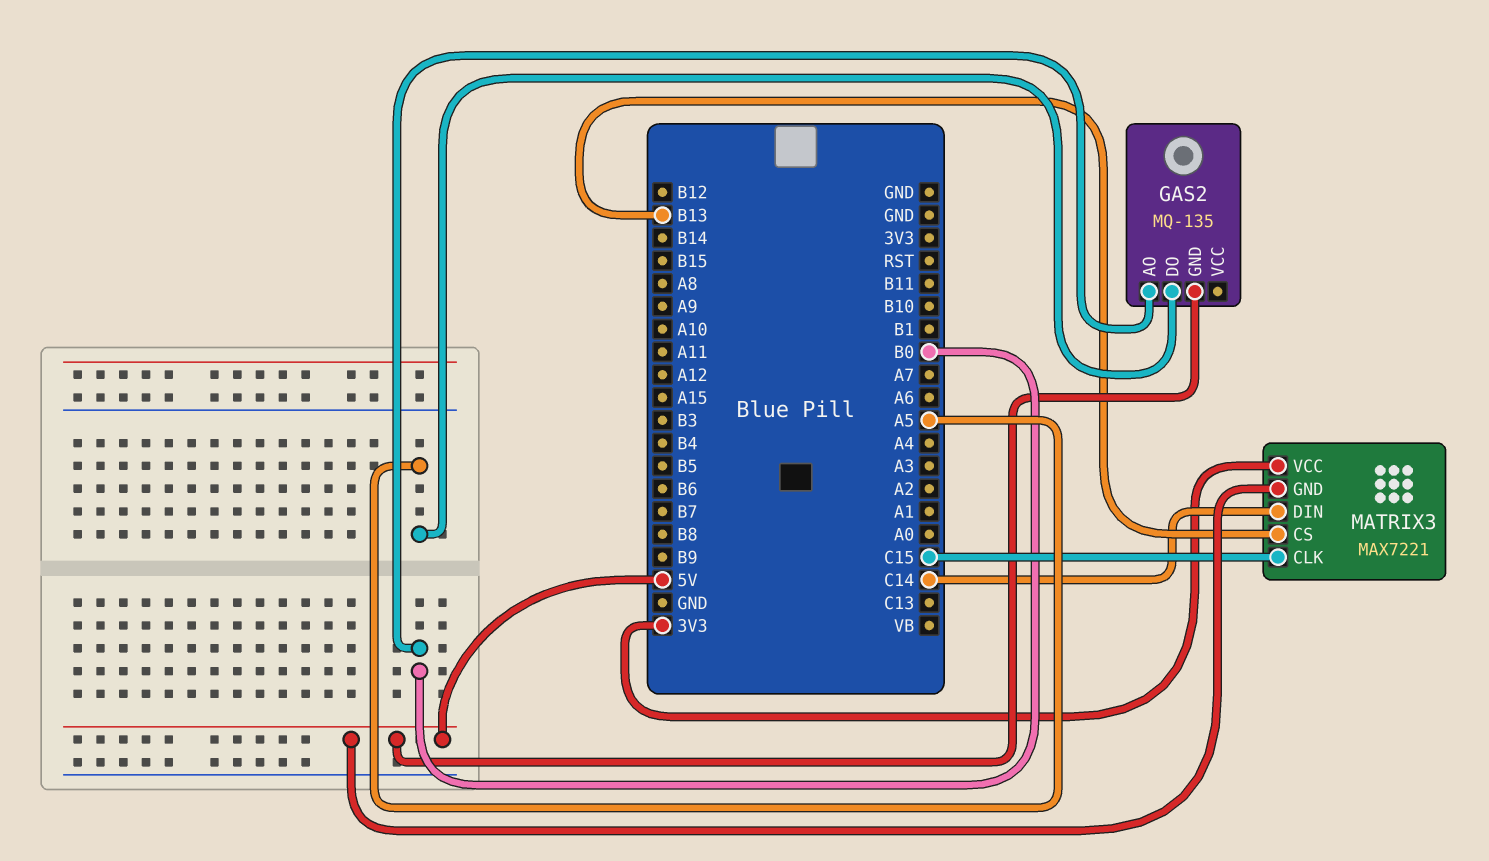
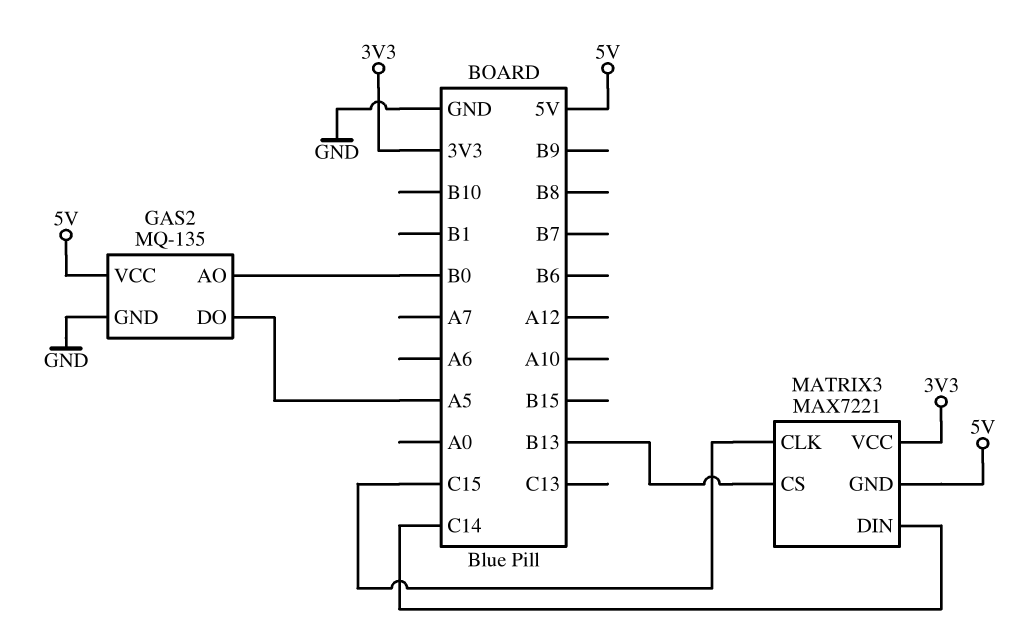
GAS2 pin GND: 5V -> GND
GAS2 pin VCC: none -> 5V

